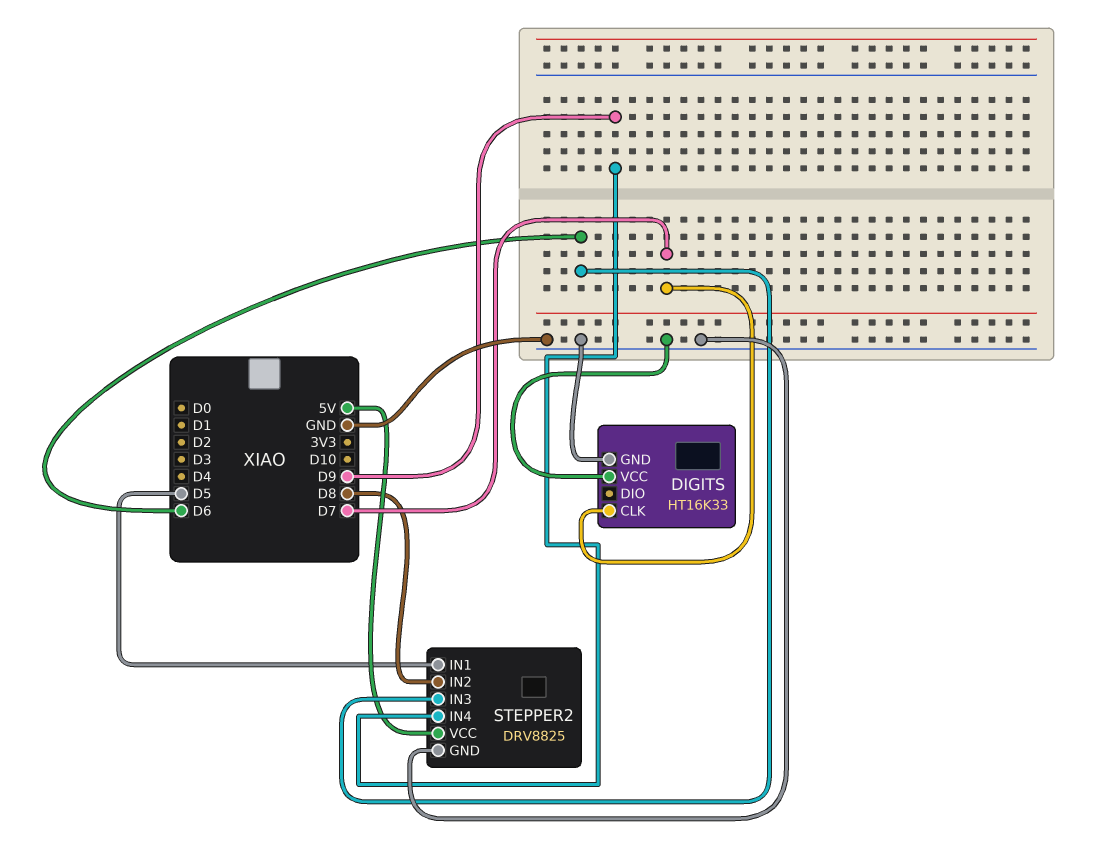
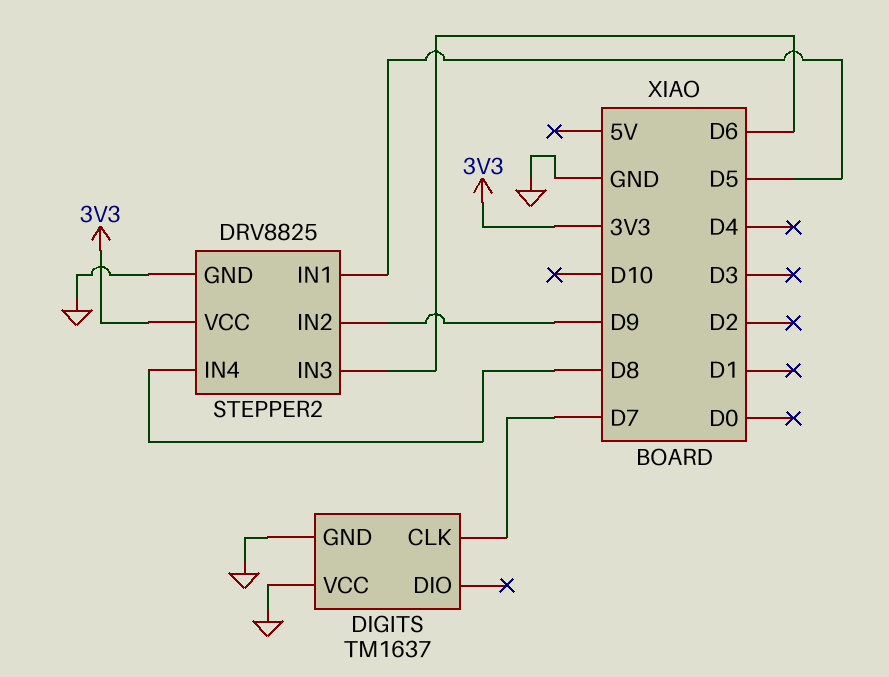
DIGITS: HT16K33 -> TM1637
STEPPER2 pin IN2: D8 -> D9
STEPPER2 pin IN4: D9 -> D8
STEPPER2 pin VCC: 5V -> 3V3

